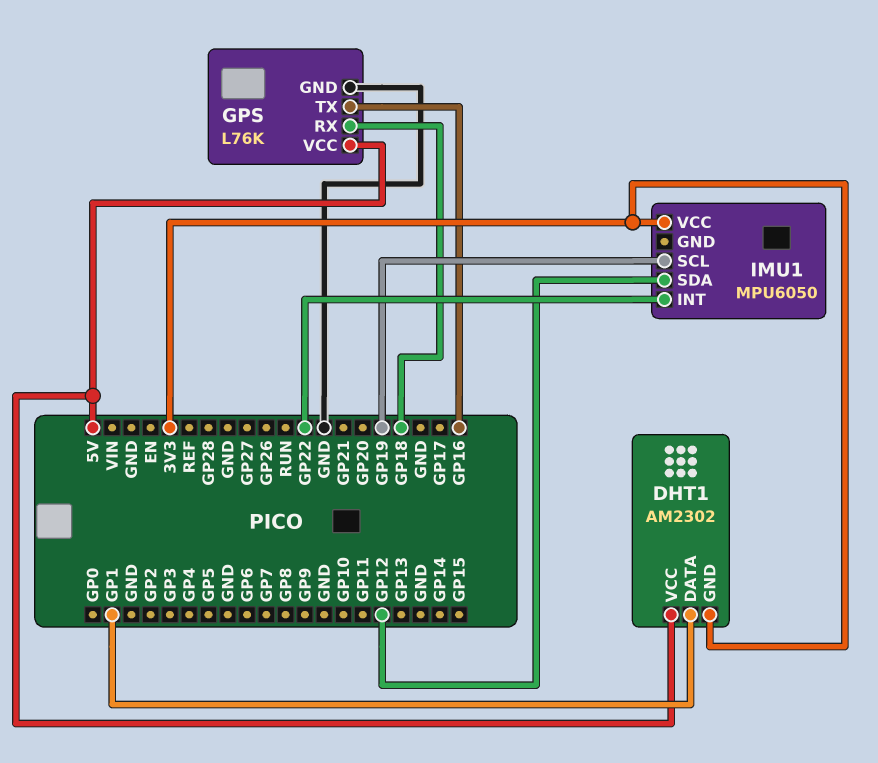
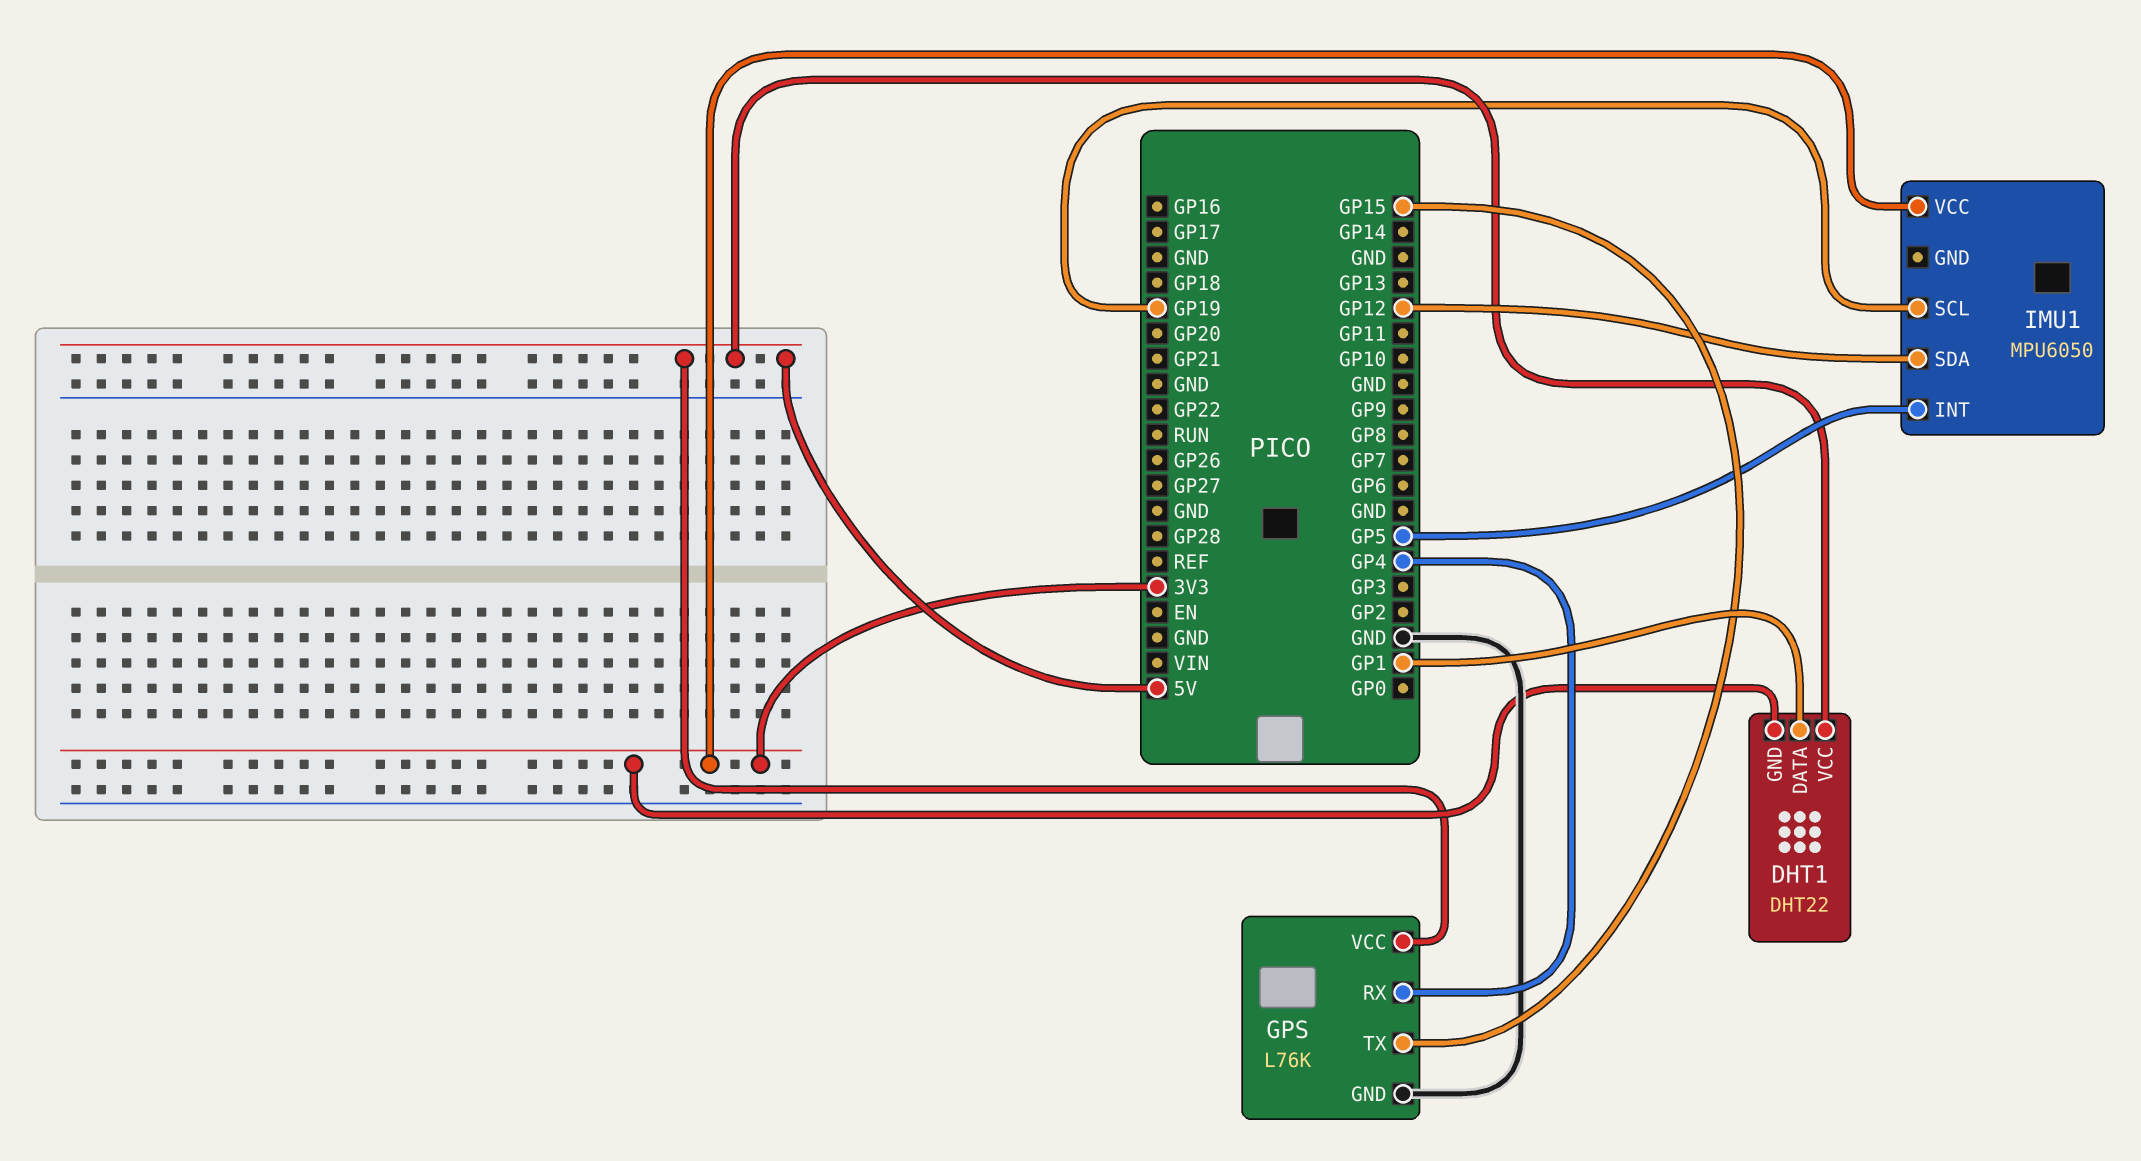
DHT1: AM2302 -> DHT22
GPS pin RX: GP18 -> GP4
GPS pin TX: GP16 -> GP15
IMU1 pin INT: GP22 -> GP5

